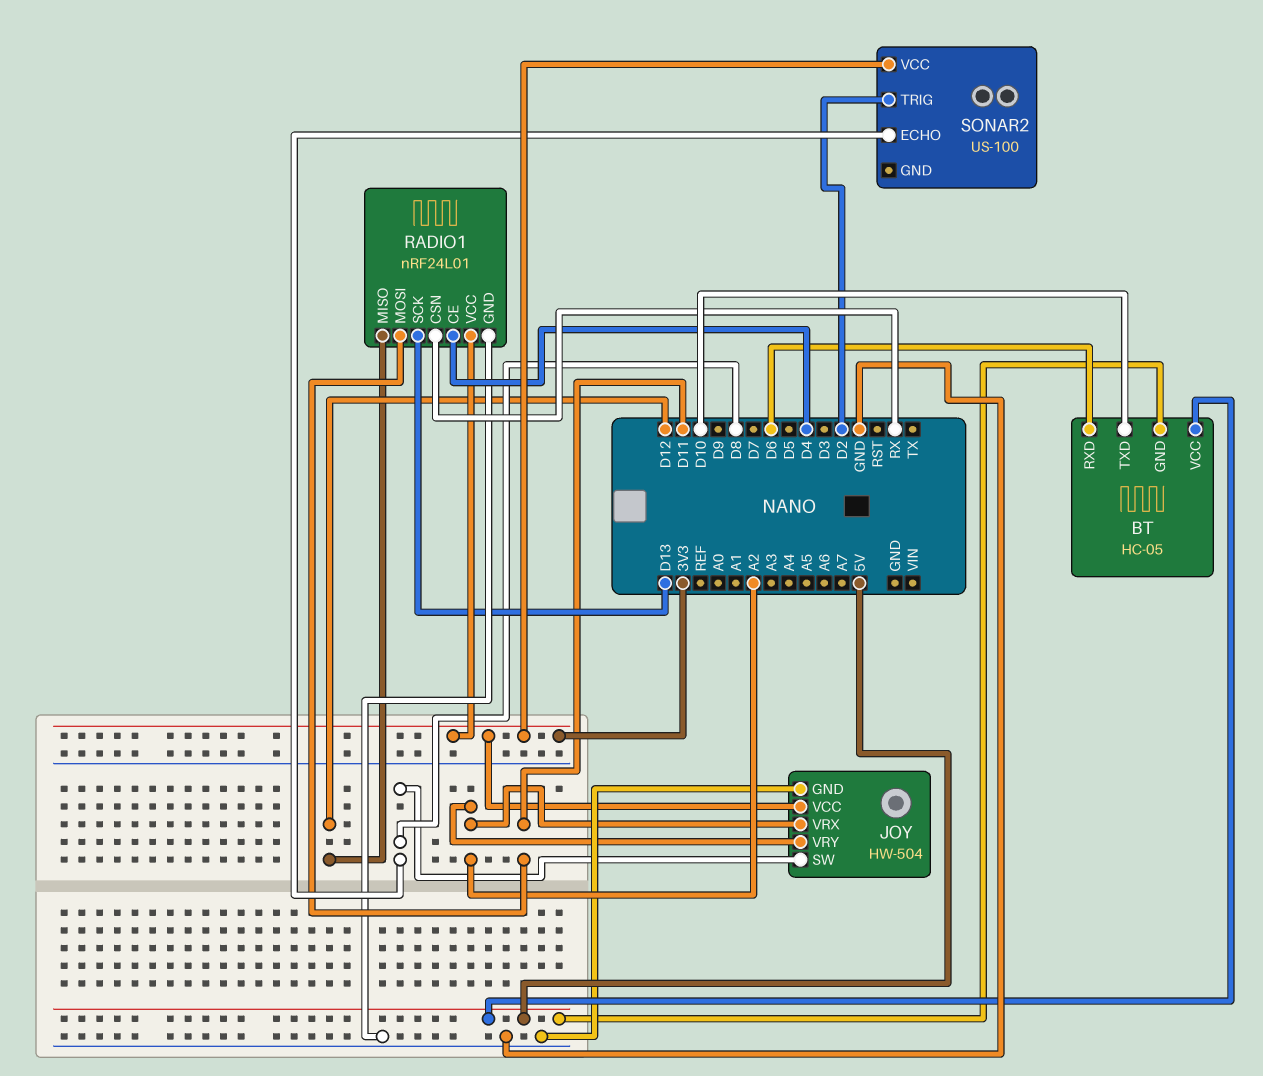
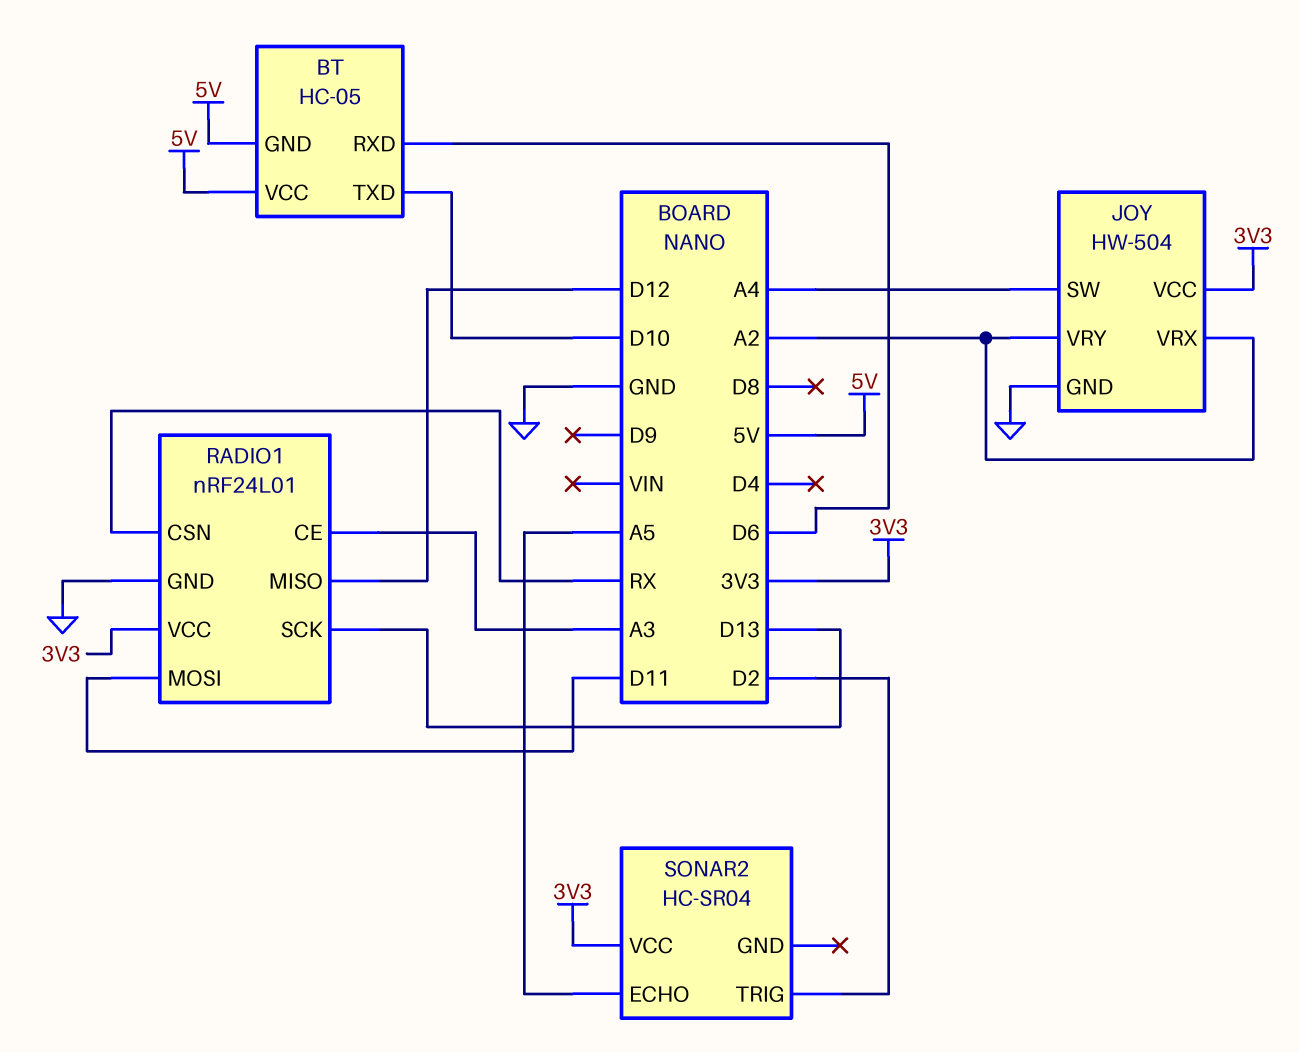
JOY pin SW: D8 -> A4
RADIO1 pin CE: D4 -> A3
SONAR2: US-100 -> HC-SR04
SONAR2 pin ECHO: D8 -> A5

